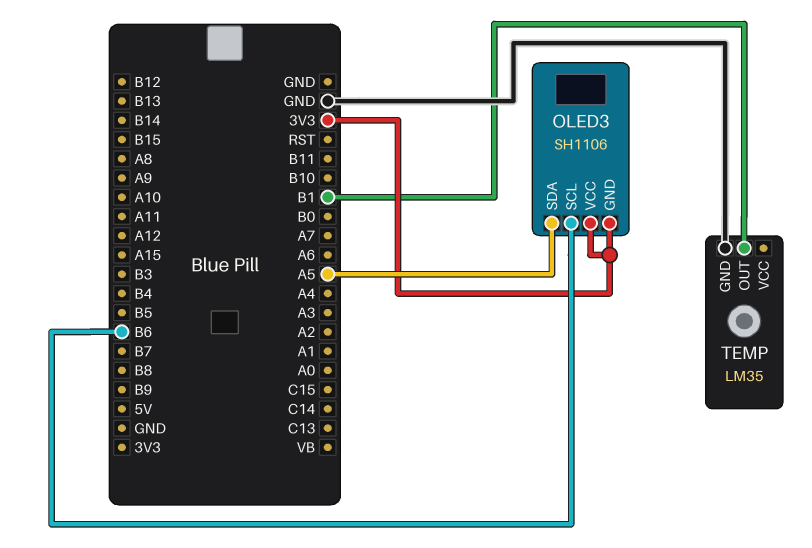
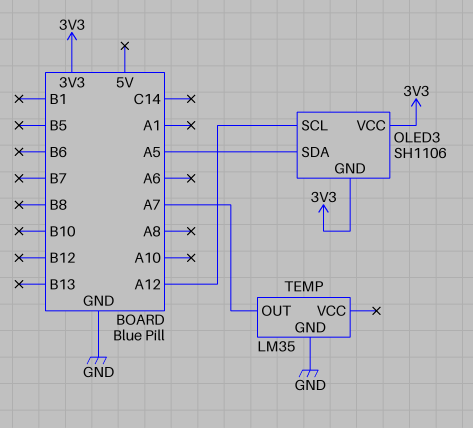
OLED3 pin SCL: B6 -> A12
TEMP pin OUT: B1 -> A7

